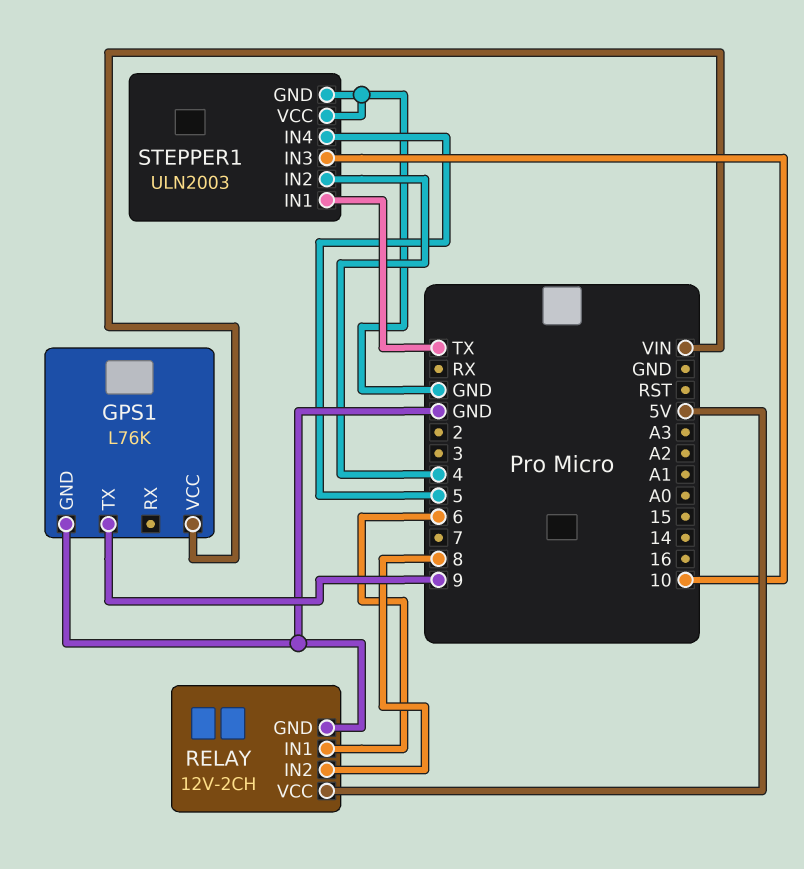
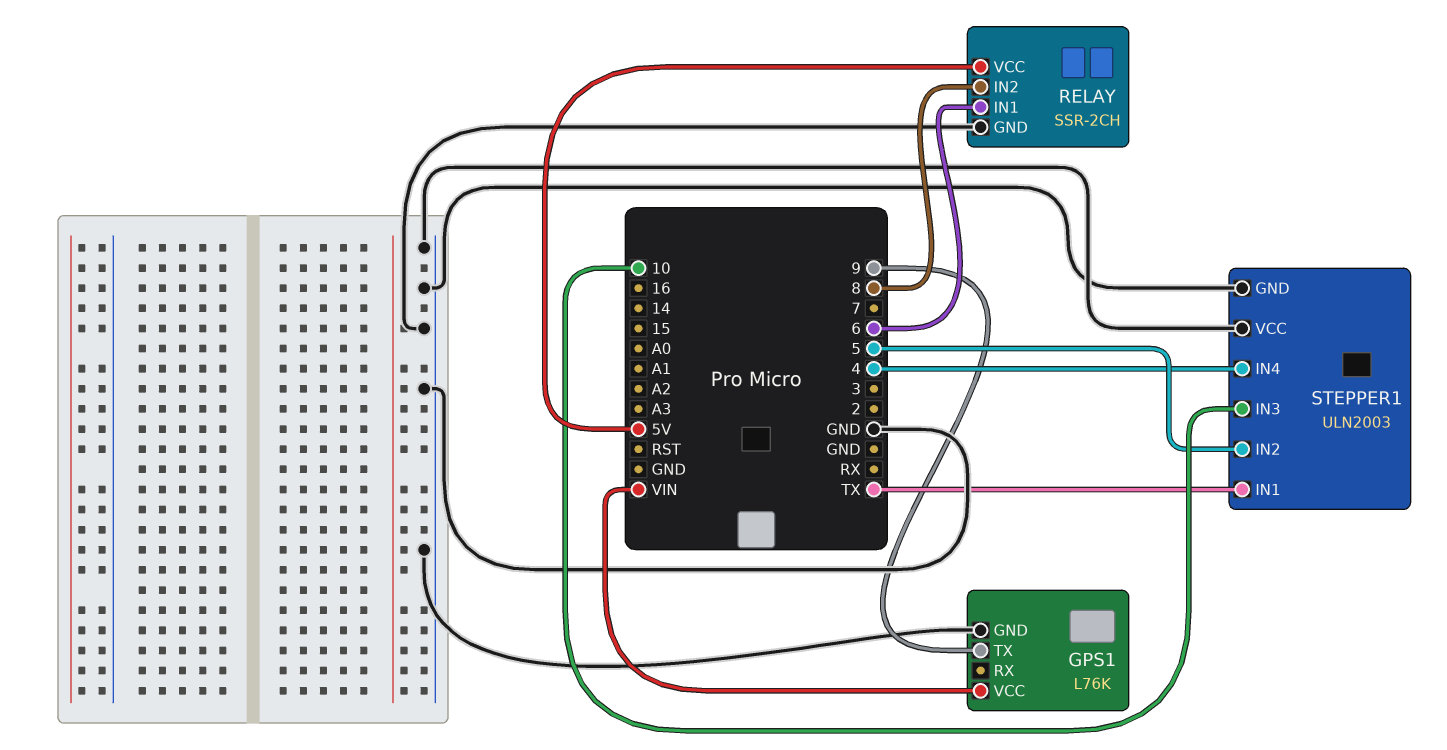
RELAY: 12V-2CH -> SSR-2CH
STEPPER1 pin IN2: 4 -> 5
STEPPER1 pin IN4: 5 -> 4

